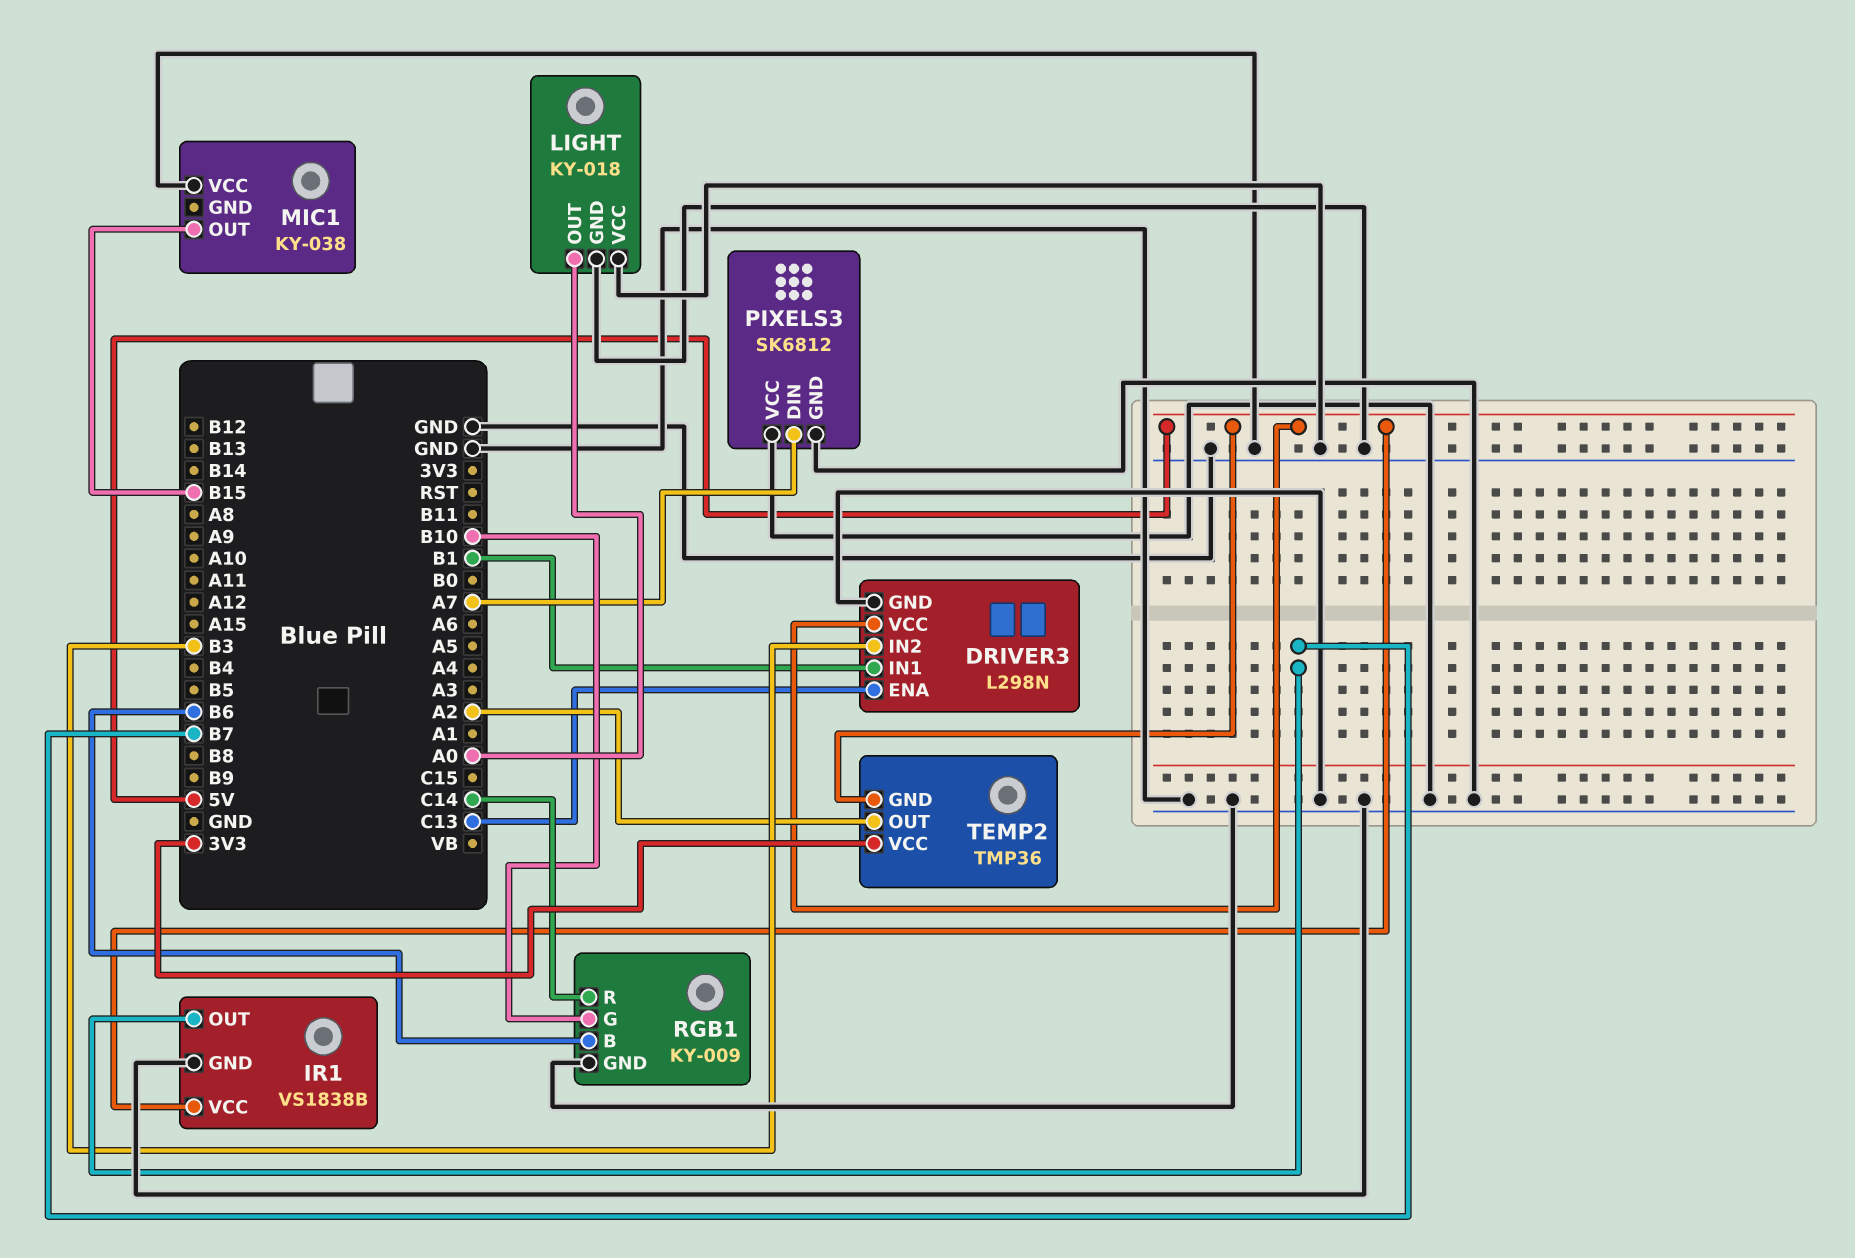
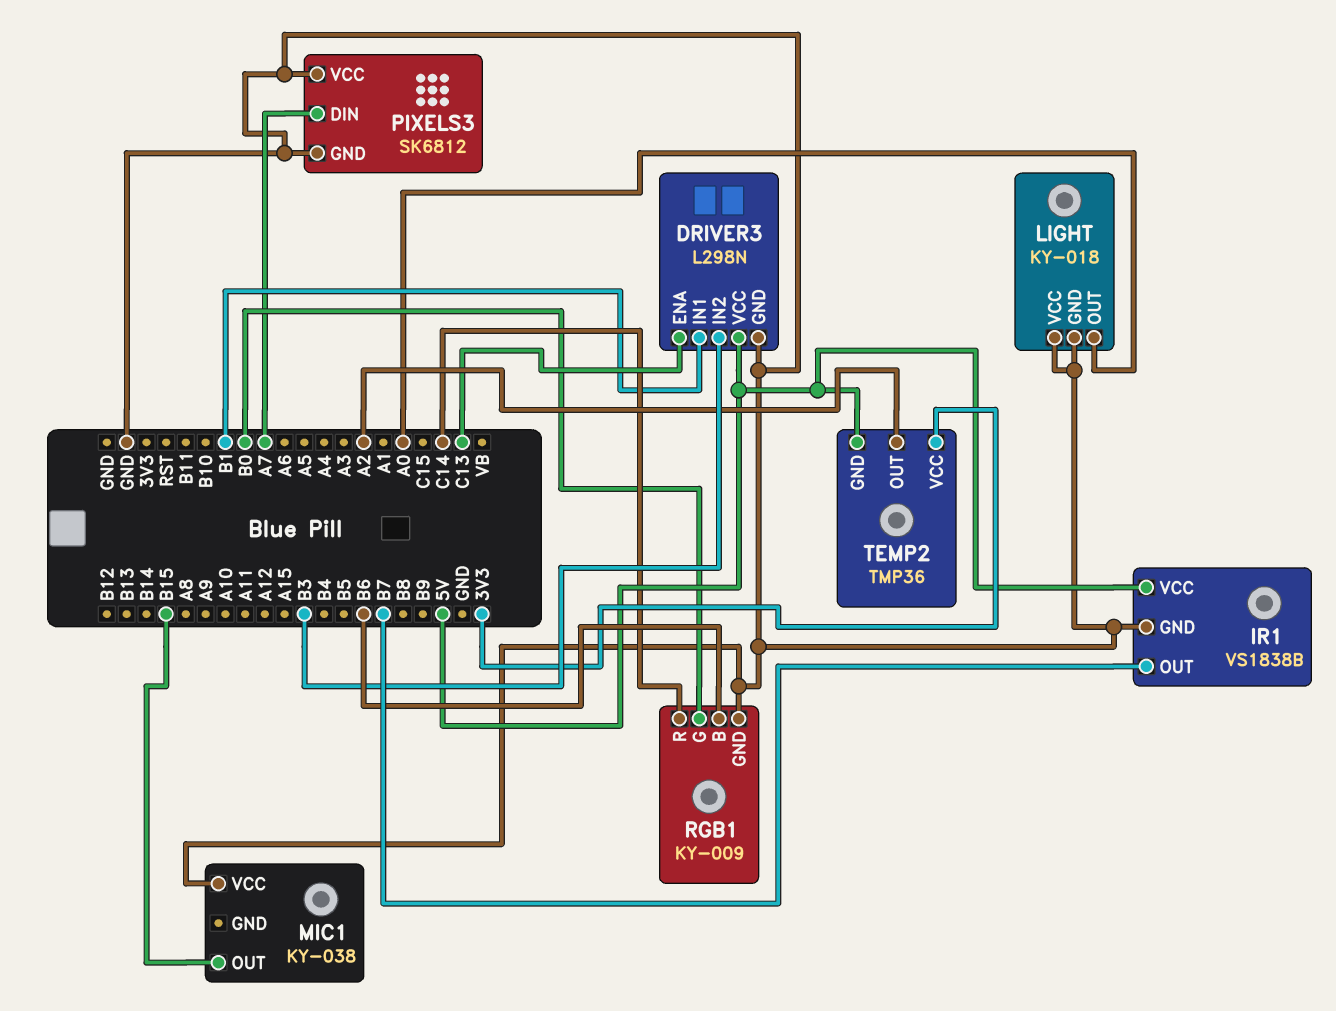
RGB1 pin G: B10 -> B0

